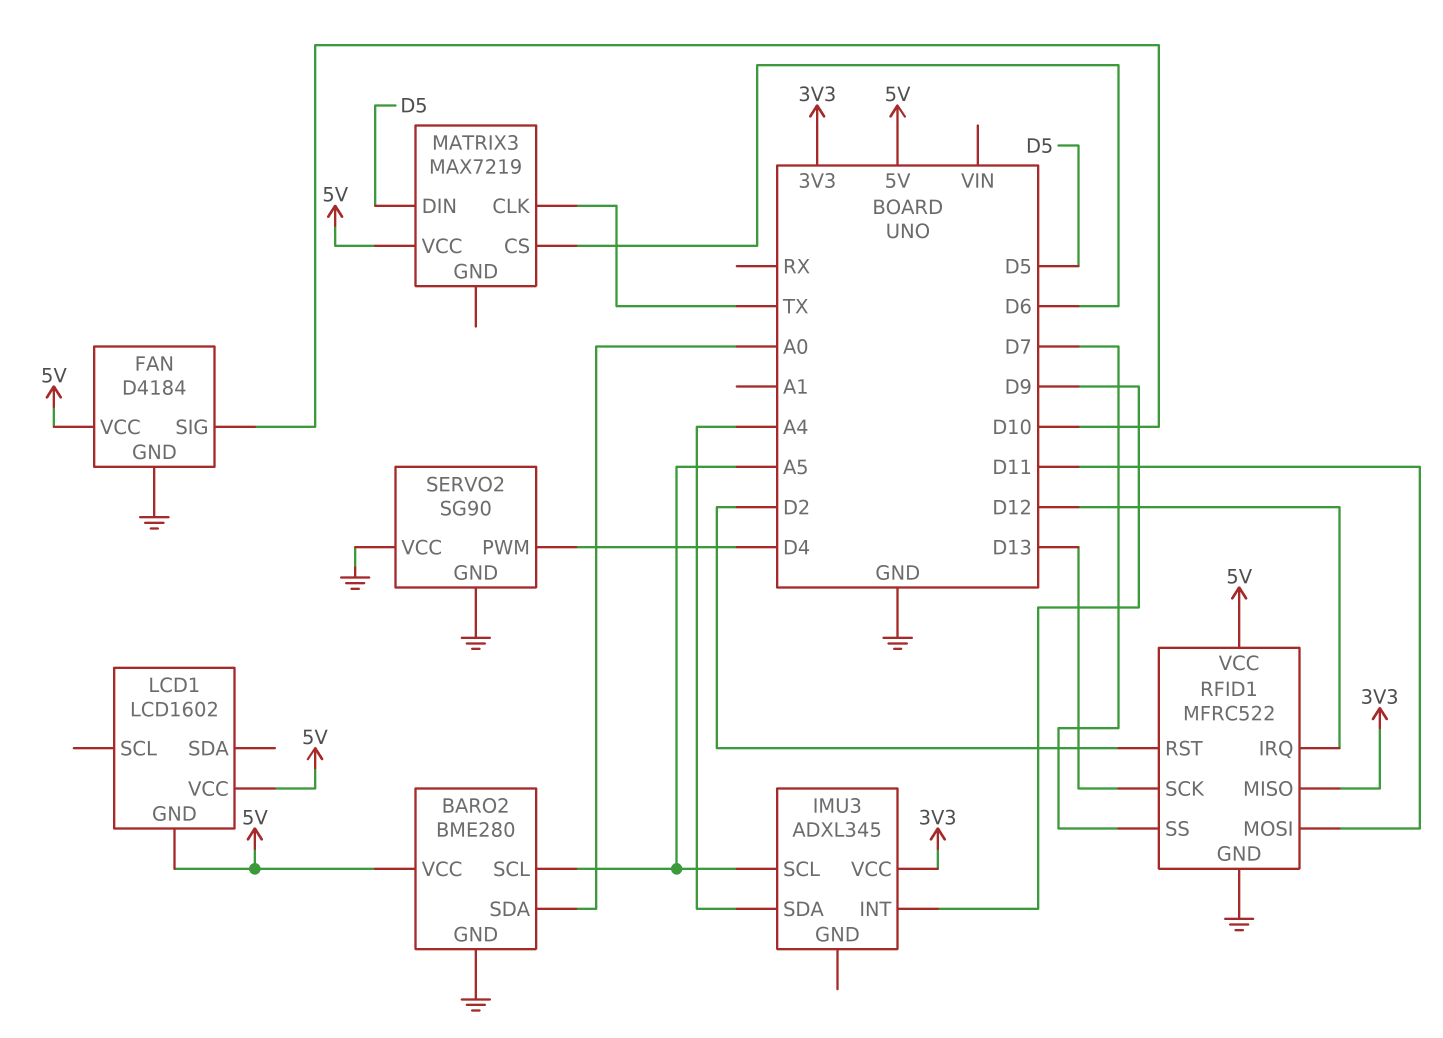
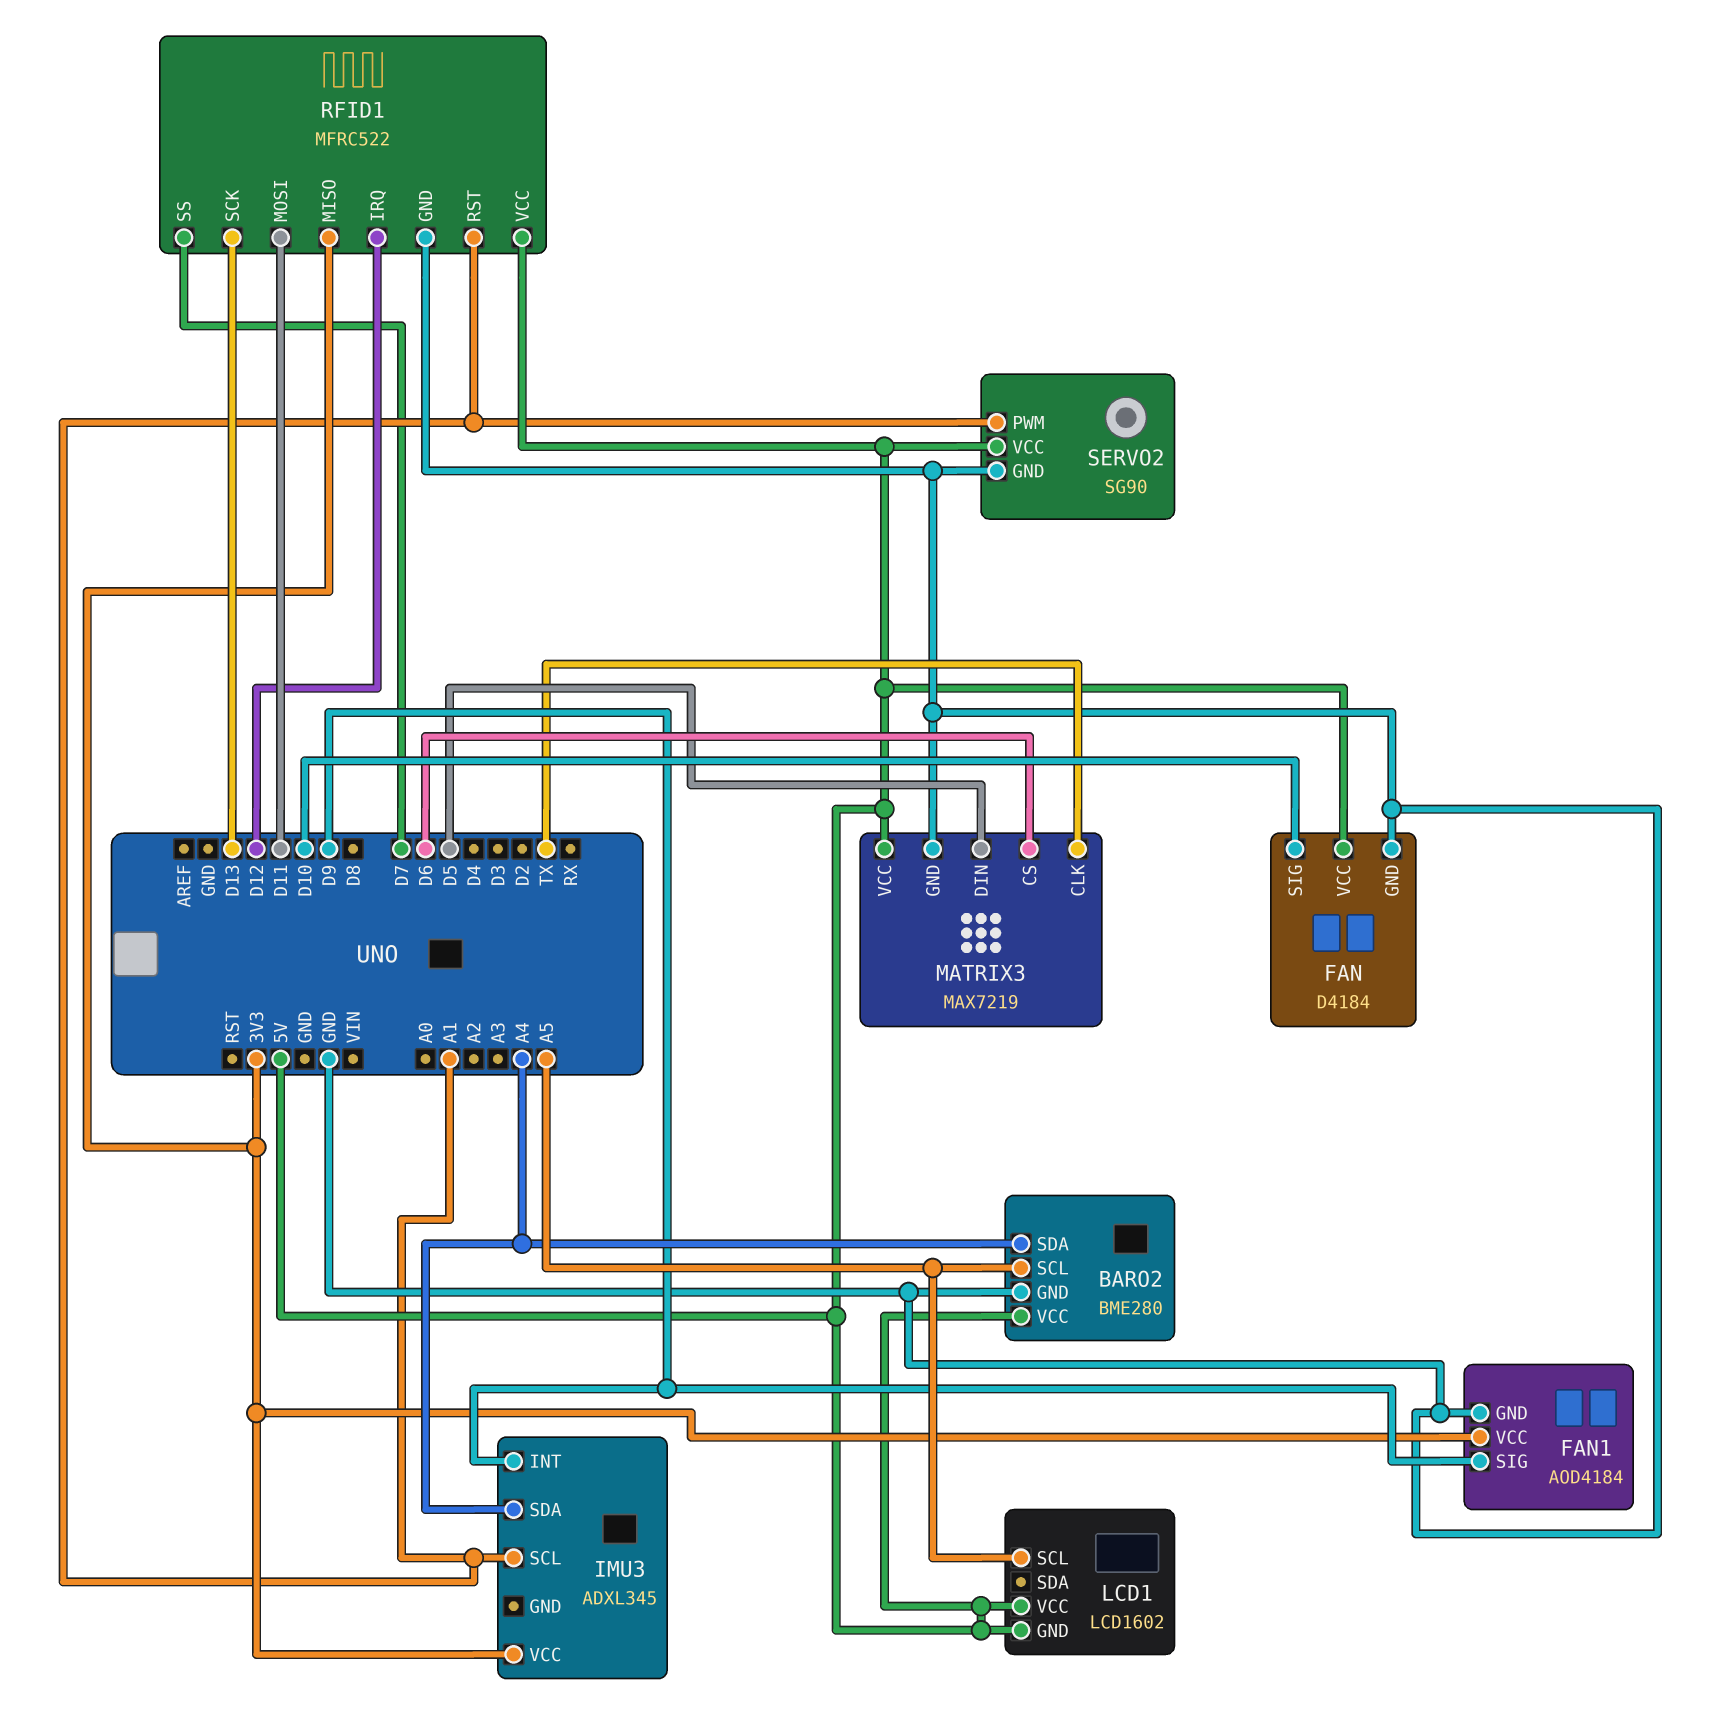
BARO2 pin SDA: A0 -> A4
FAN1: none -> AOD4184
FAN1 pin GND: none -> GND
FAN1 pin SIG: none -> D9
FAN1 pin VCC: none -> 3V3
IMU3 pin SCL: A5 -> A1
LCD1 pin SCL: none -> A5
MATRIX3 pin GND: none -> GND
RFID1 pin RST: D2 -> A1
SERVO2 pin PWM: D4 -> A1
SERVO2 pin VCC: GND -> 5V

